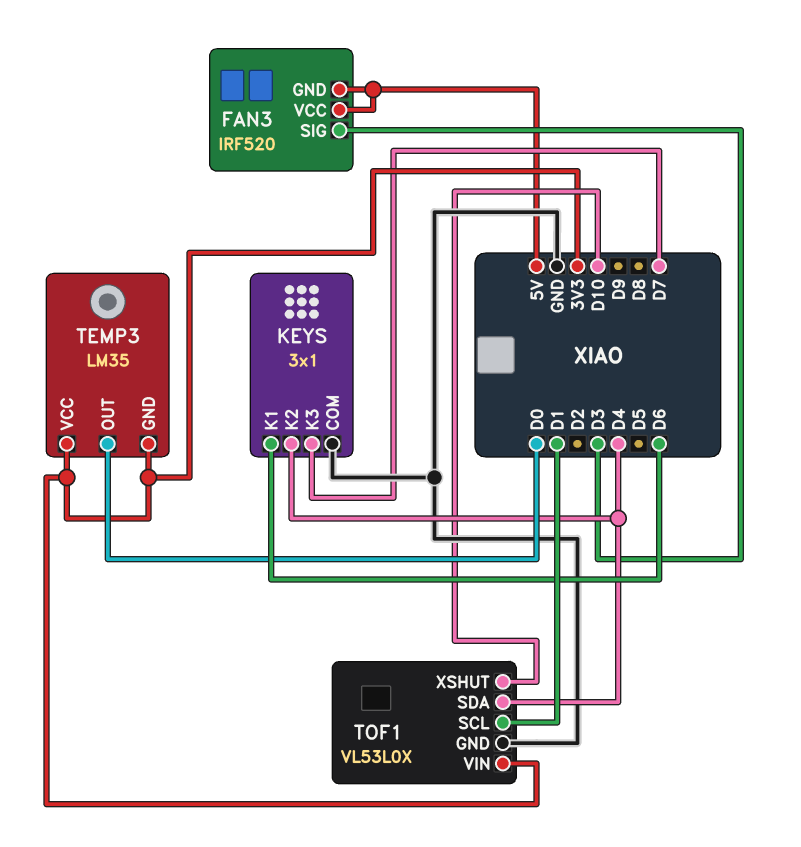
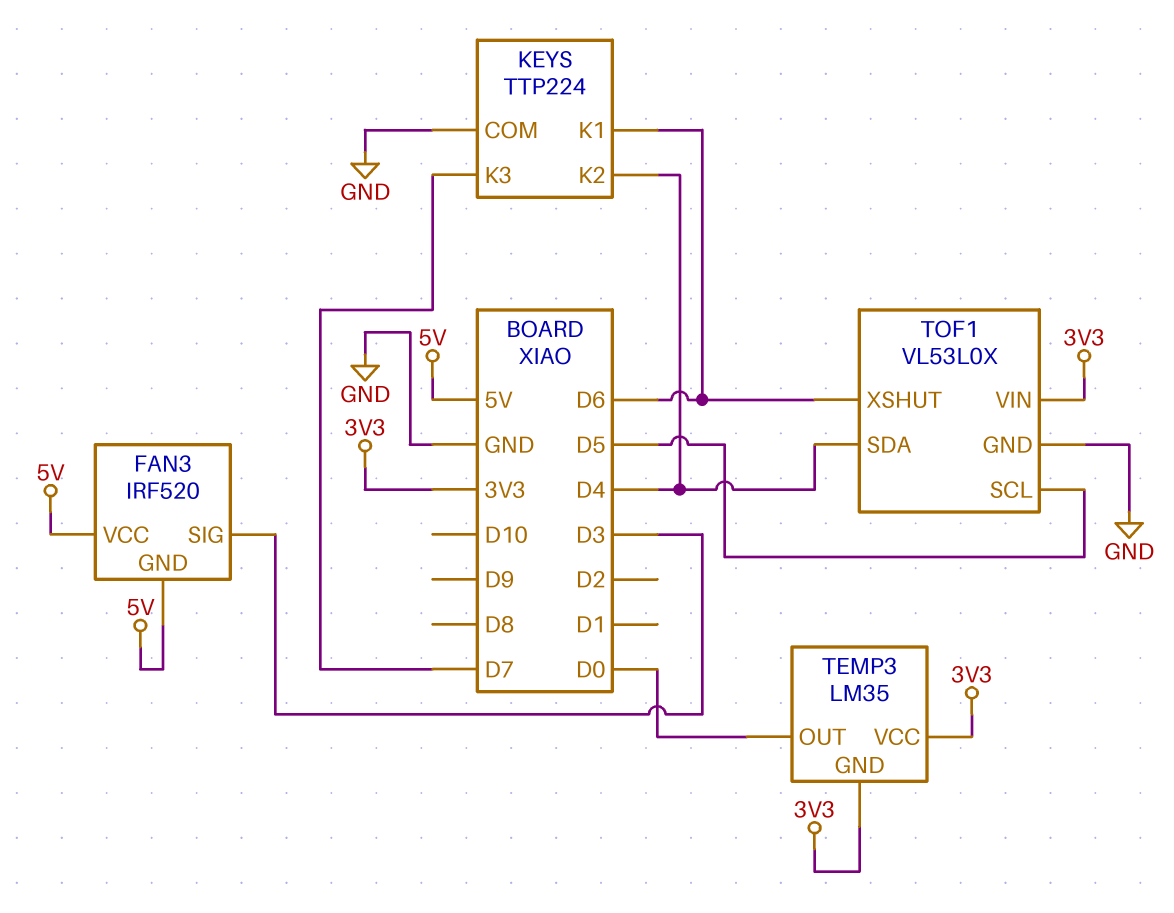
KEYS: 3x1 -> TTP224
TOF1 pin SCL: D1 -> D5
TOF1 pin XSHUT: D10 -> D6

